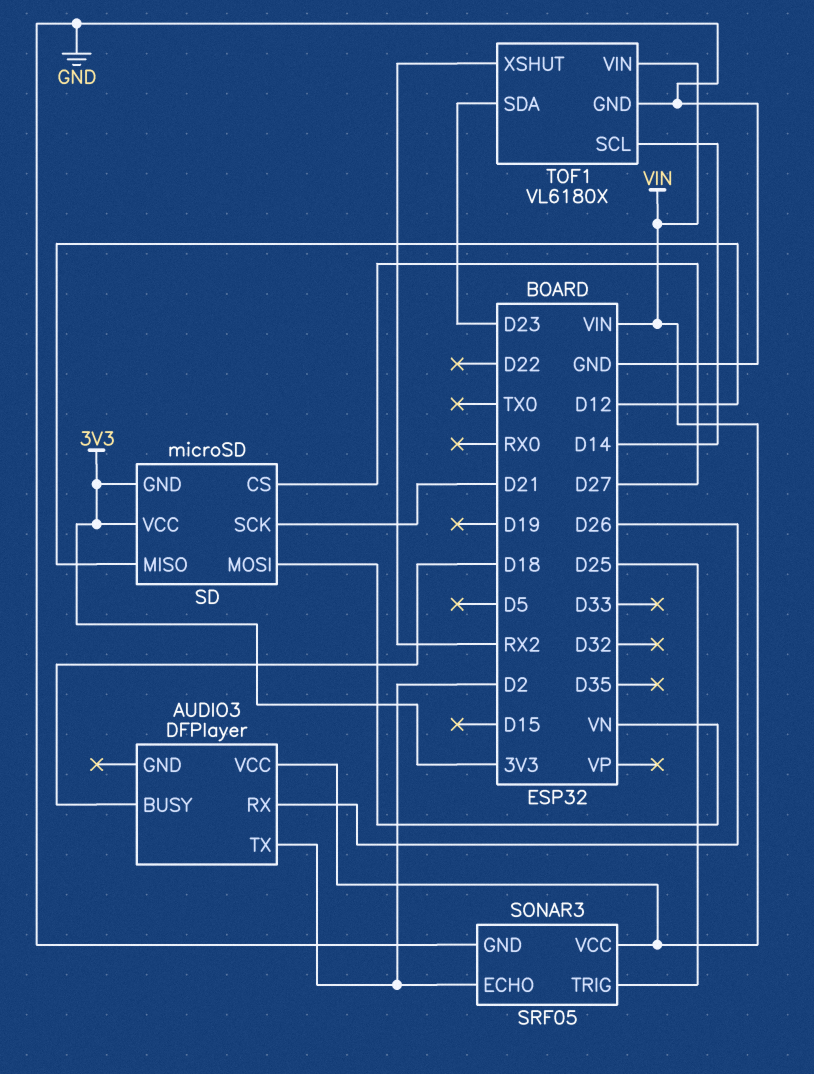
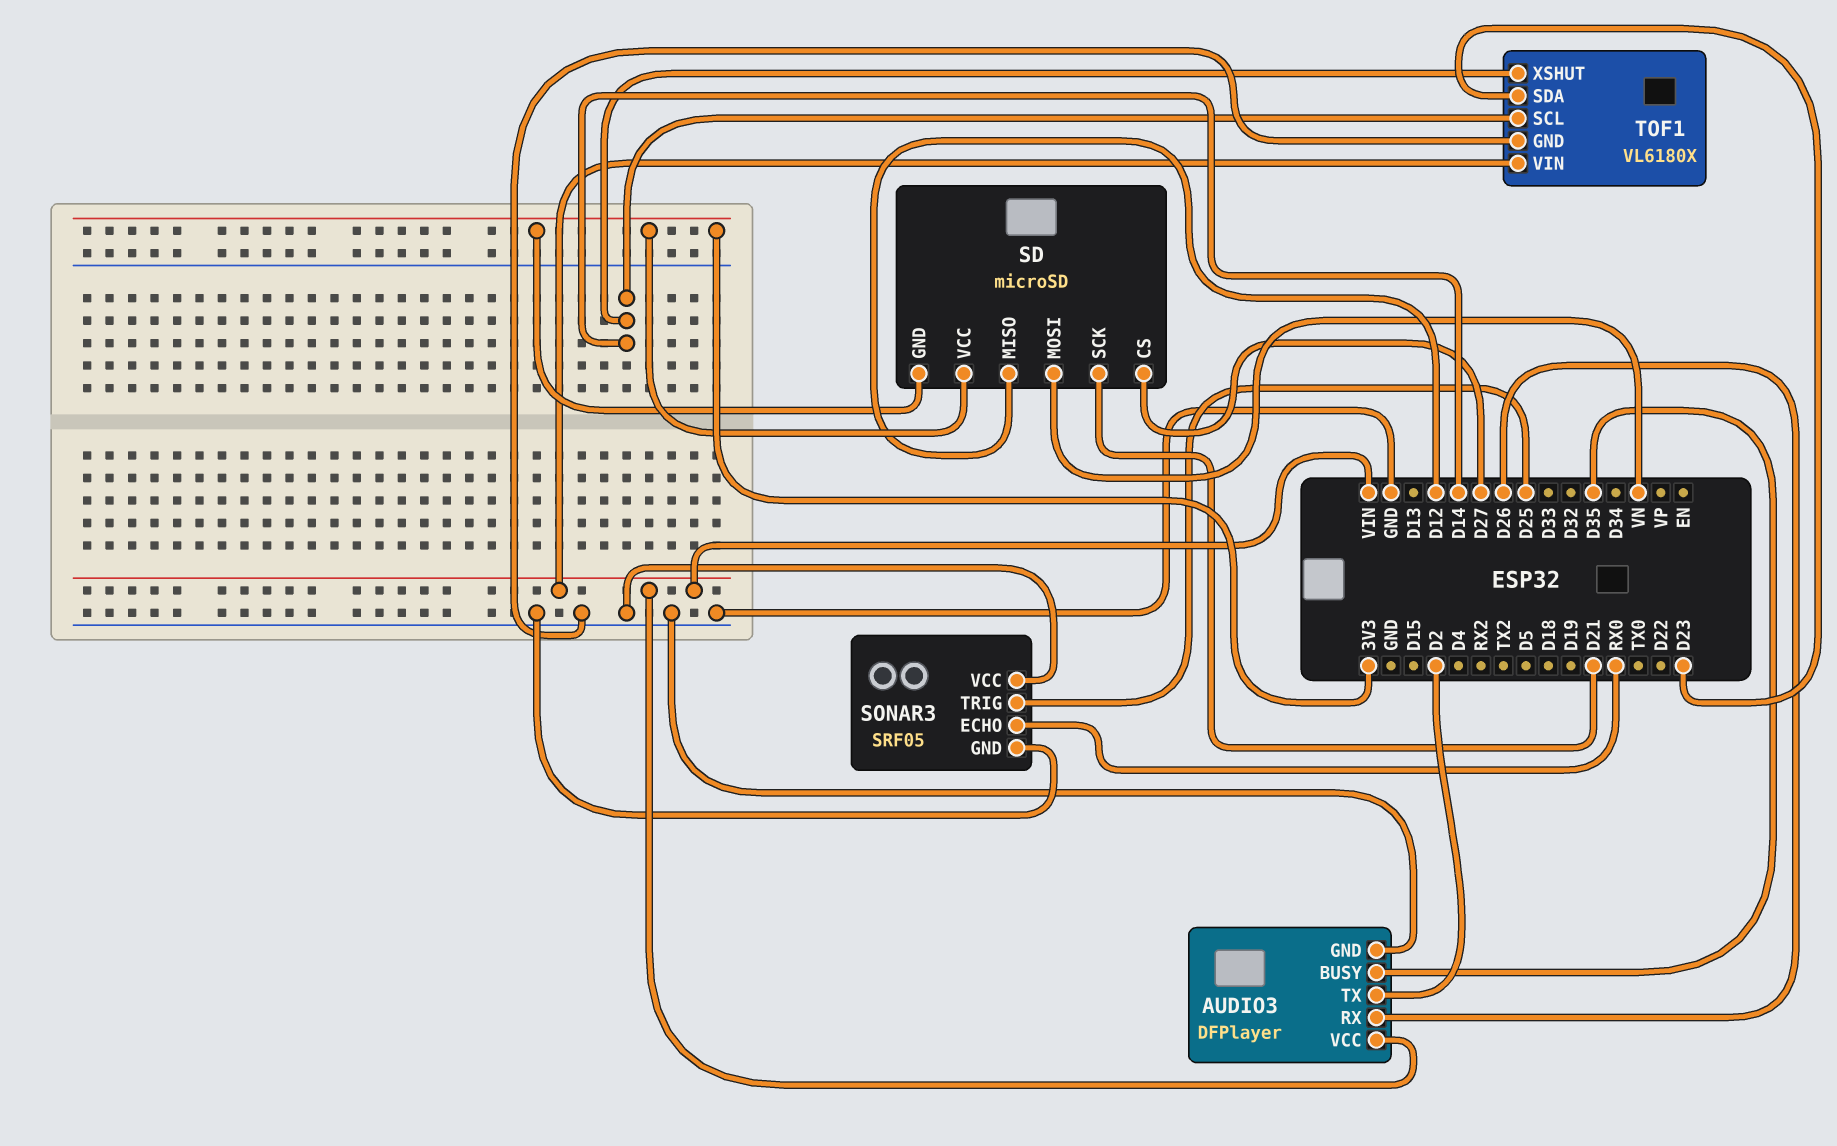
AUDIO3 pin BUSY: D18 -> D35
AUDIO3 pin GND: none -> GND
SONAR3 pin ECHO: D2 -> RX0
SONAR3 pin VCC: VIN -> GND
TOF1 pin XSHUT: RX2 -> D14

